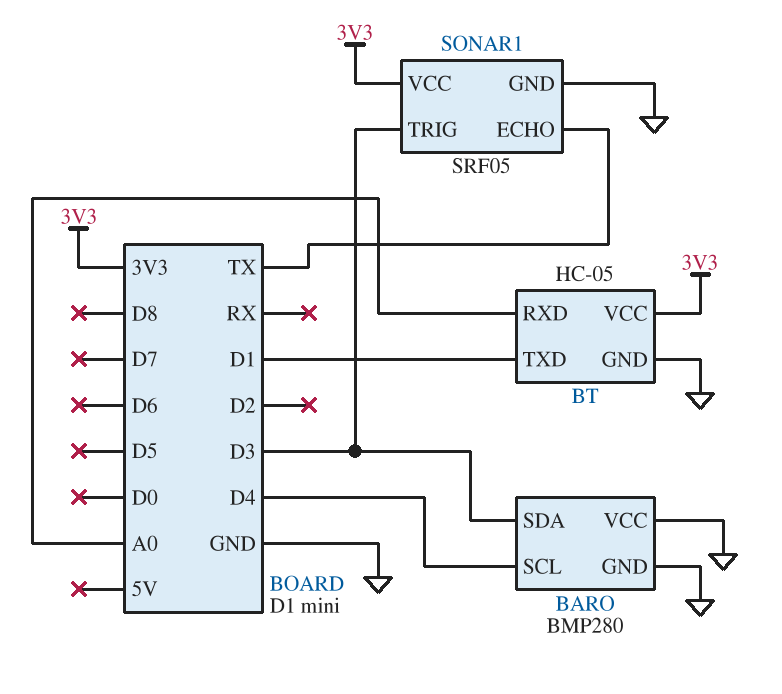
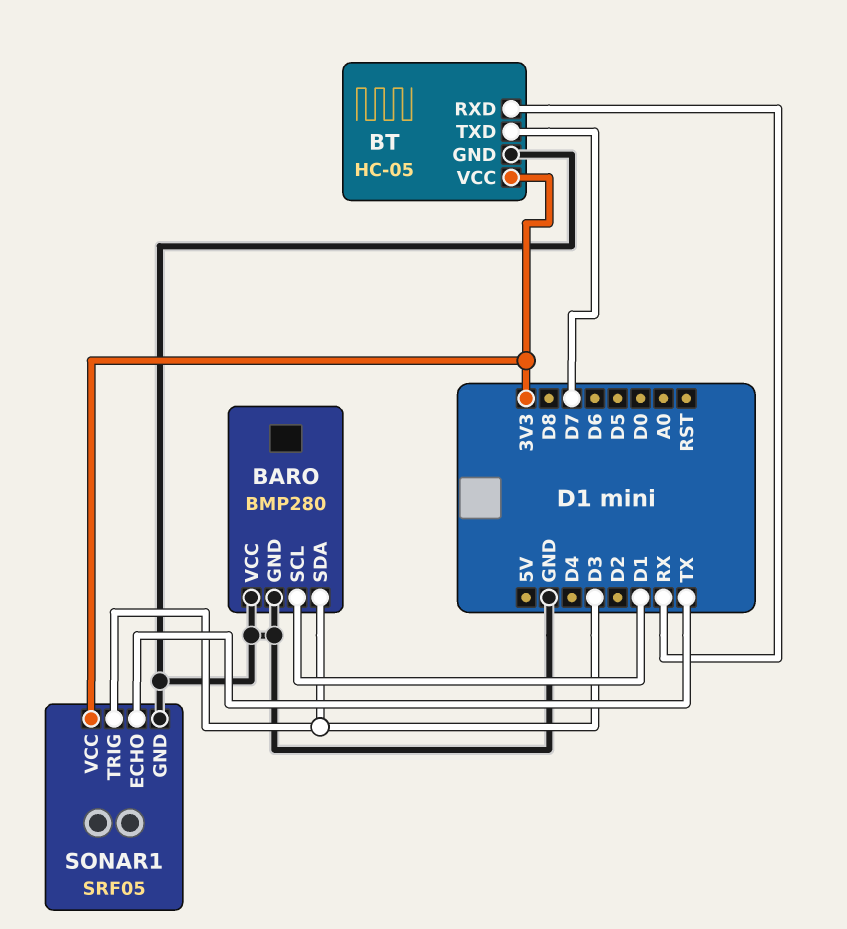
BARO pin SCL: D4 -> D1
BT pin RXD: A0 -> RX
BT pin TXD: D1 -> D7

